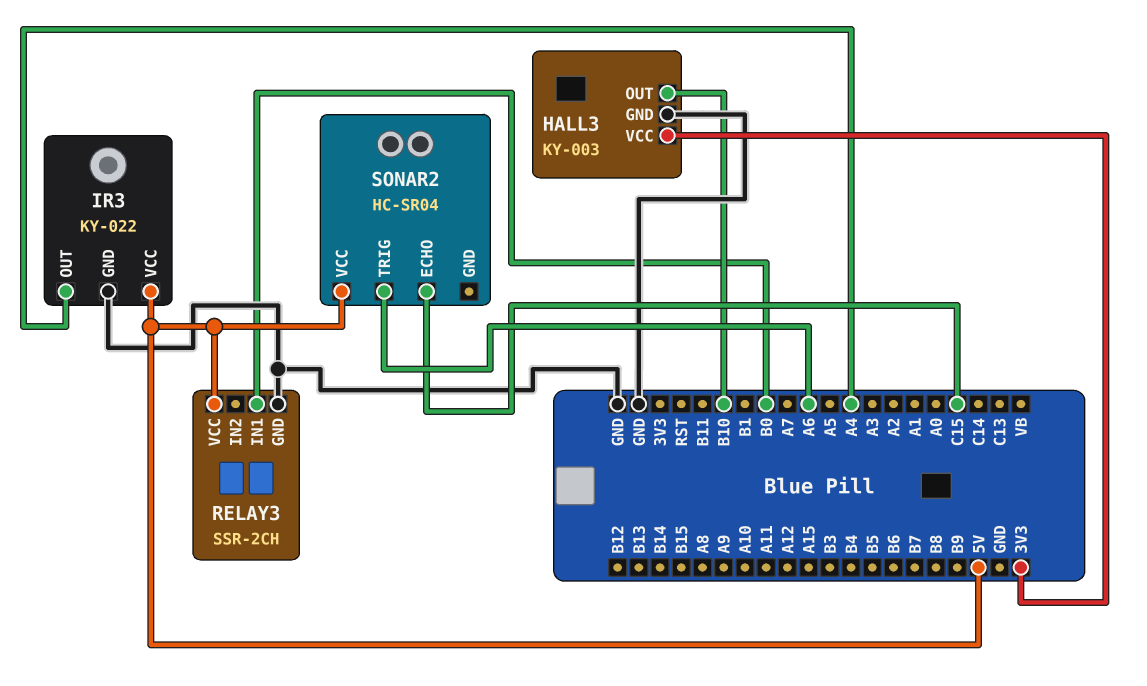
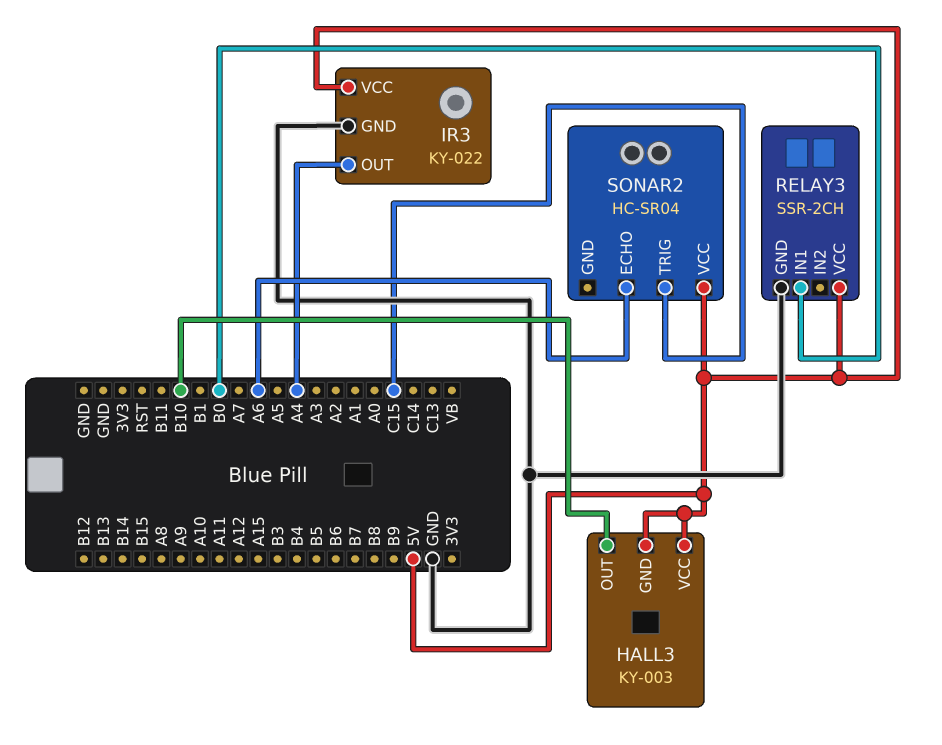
HALL3 pin GND: GND -> 5V
HALL3 pin VCC: 3V3 -> 5V
SONAR2 pin ECHO: C15 -> A6
SONAR2 pin TRIG: A6 -> C15

